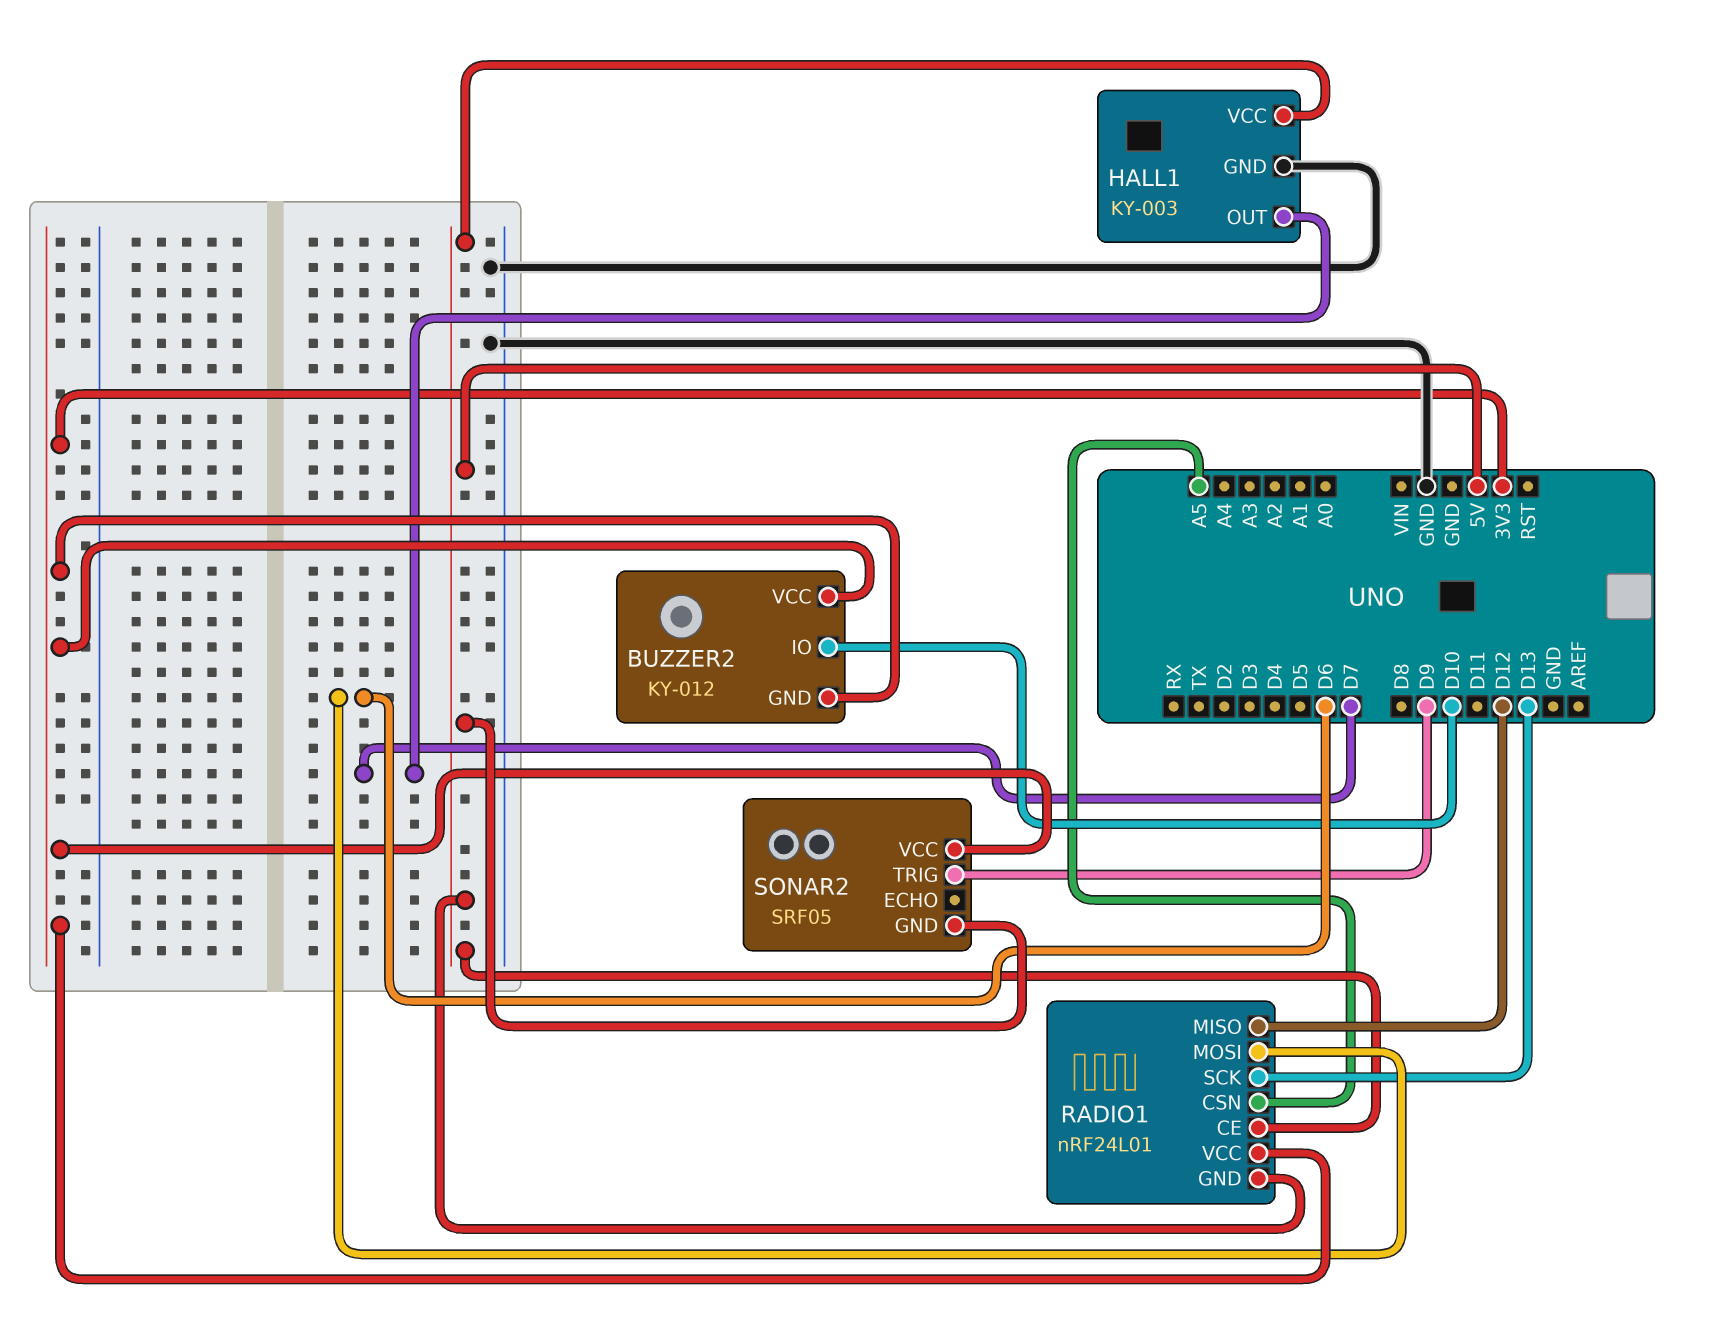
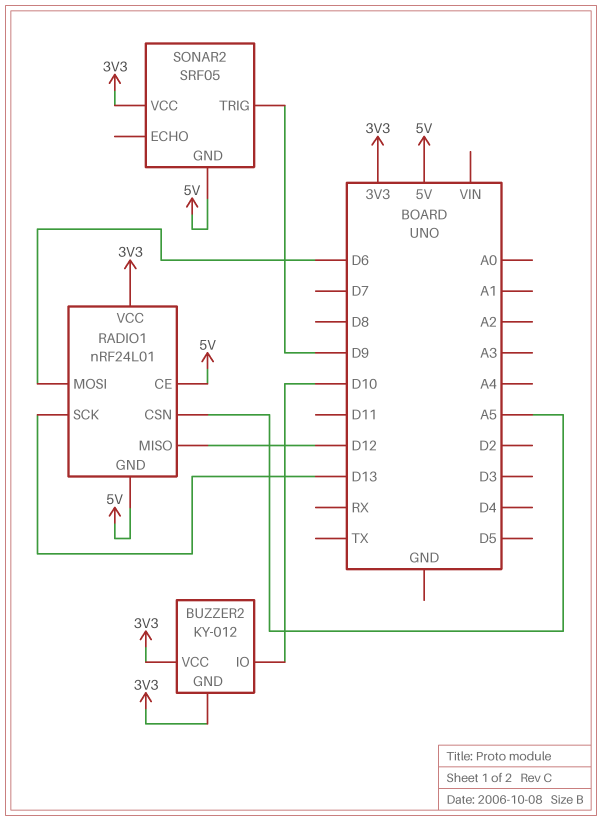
HALL1: KY-003 -> none
HALL1 pin GND: GND -> none
HALL1 pin OUT: D7 -> none
HALL1 pin VCC: 5V -> none

